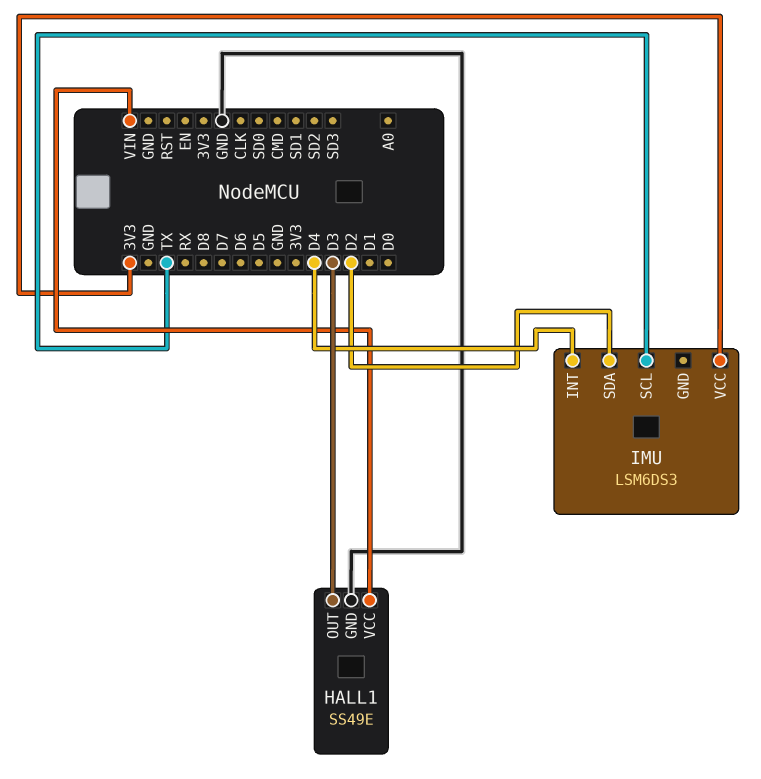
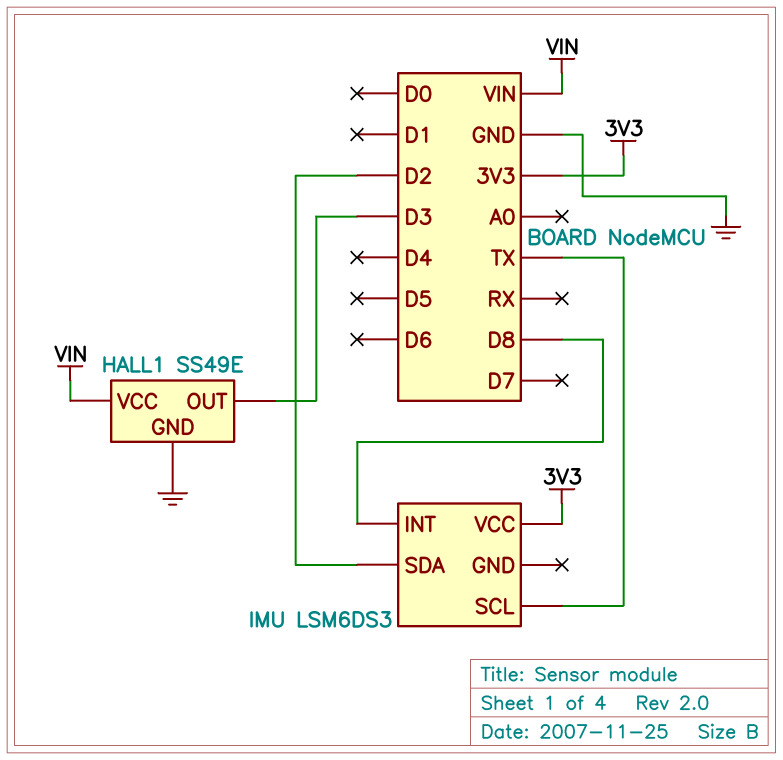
IMU pin INT: D4 -> D8

